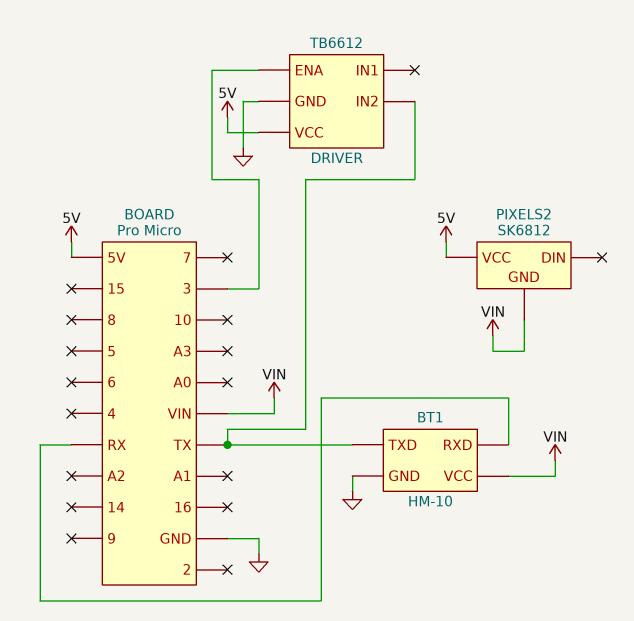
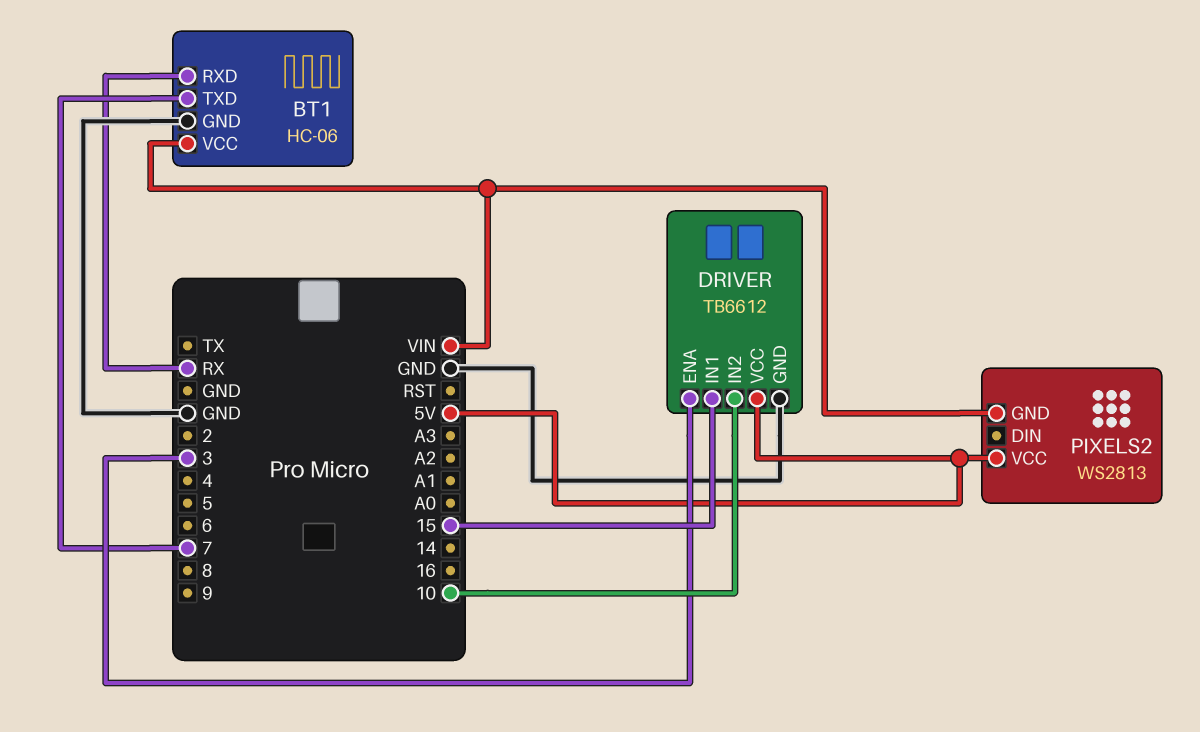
BT1: HM-10 -> HC-06
BT1 pin TXD: TX -> 7
DRIVER pin IN1: none -> 15
DRIVER pin IN2: TX -> 10
PIXELS2: SK6812 -> WS2813

